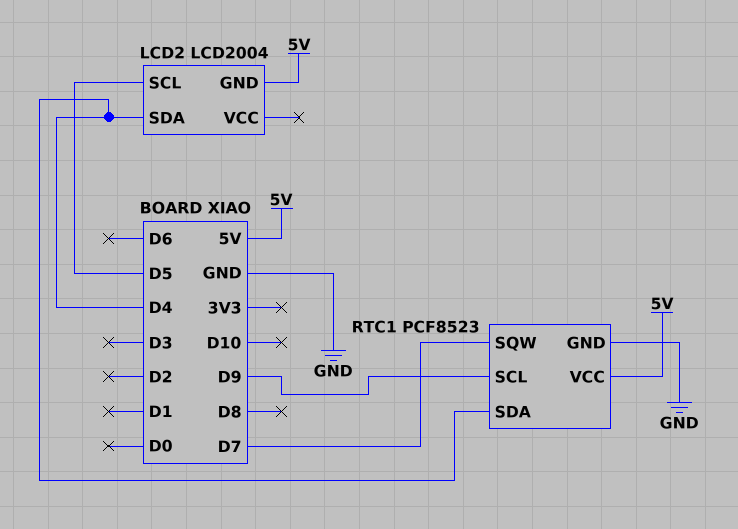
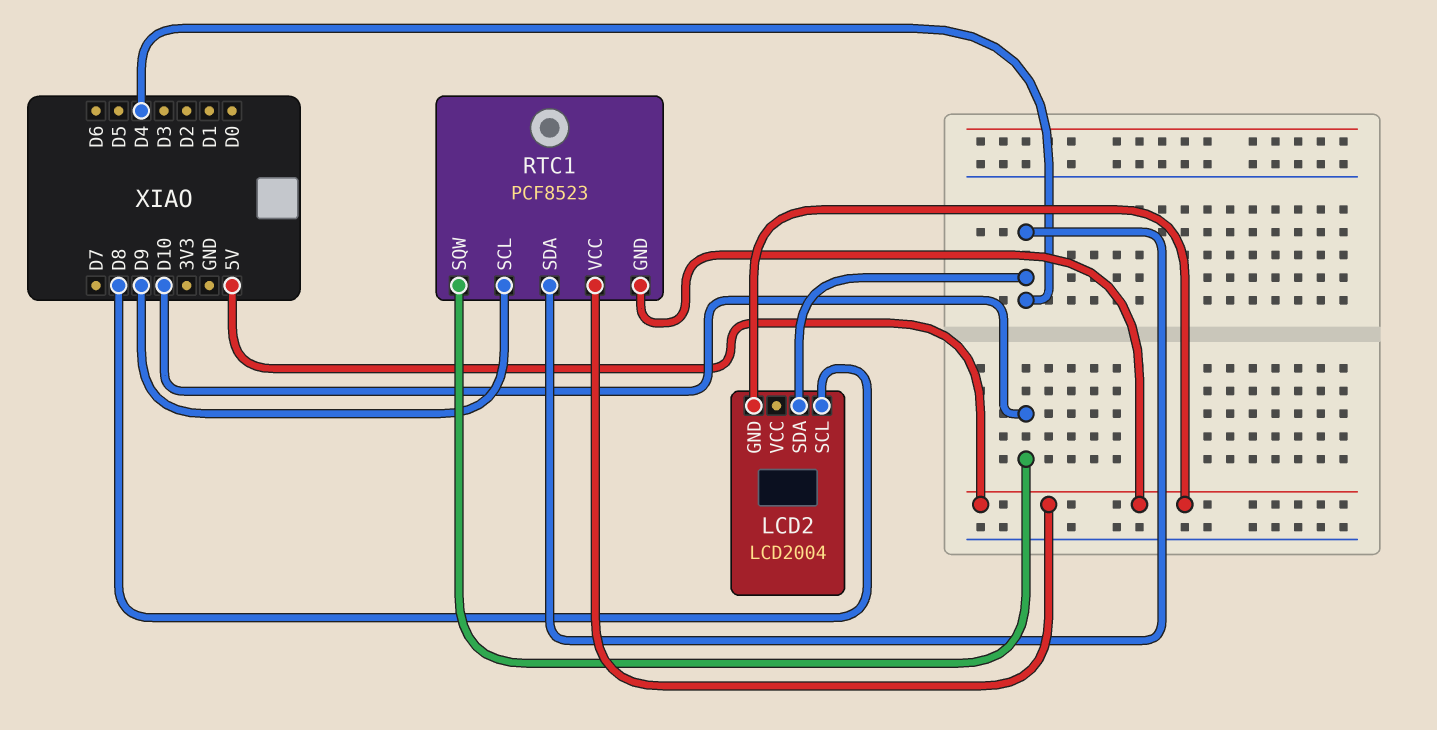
LCD2 pin SCL: D5 -> D8
RTC1 pin GND: GND -> 5V
RTC1 pin SQW: D7 -> D10

